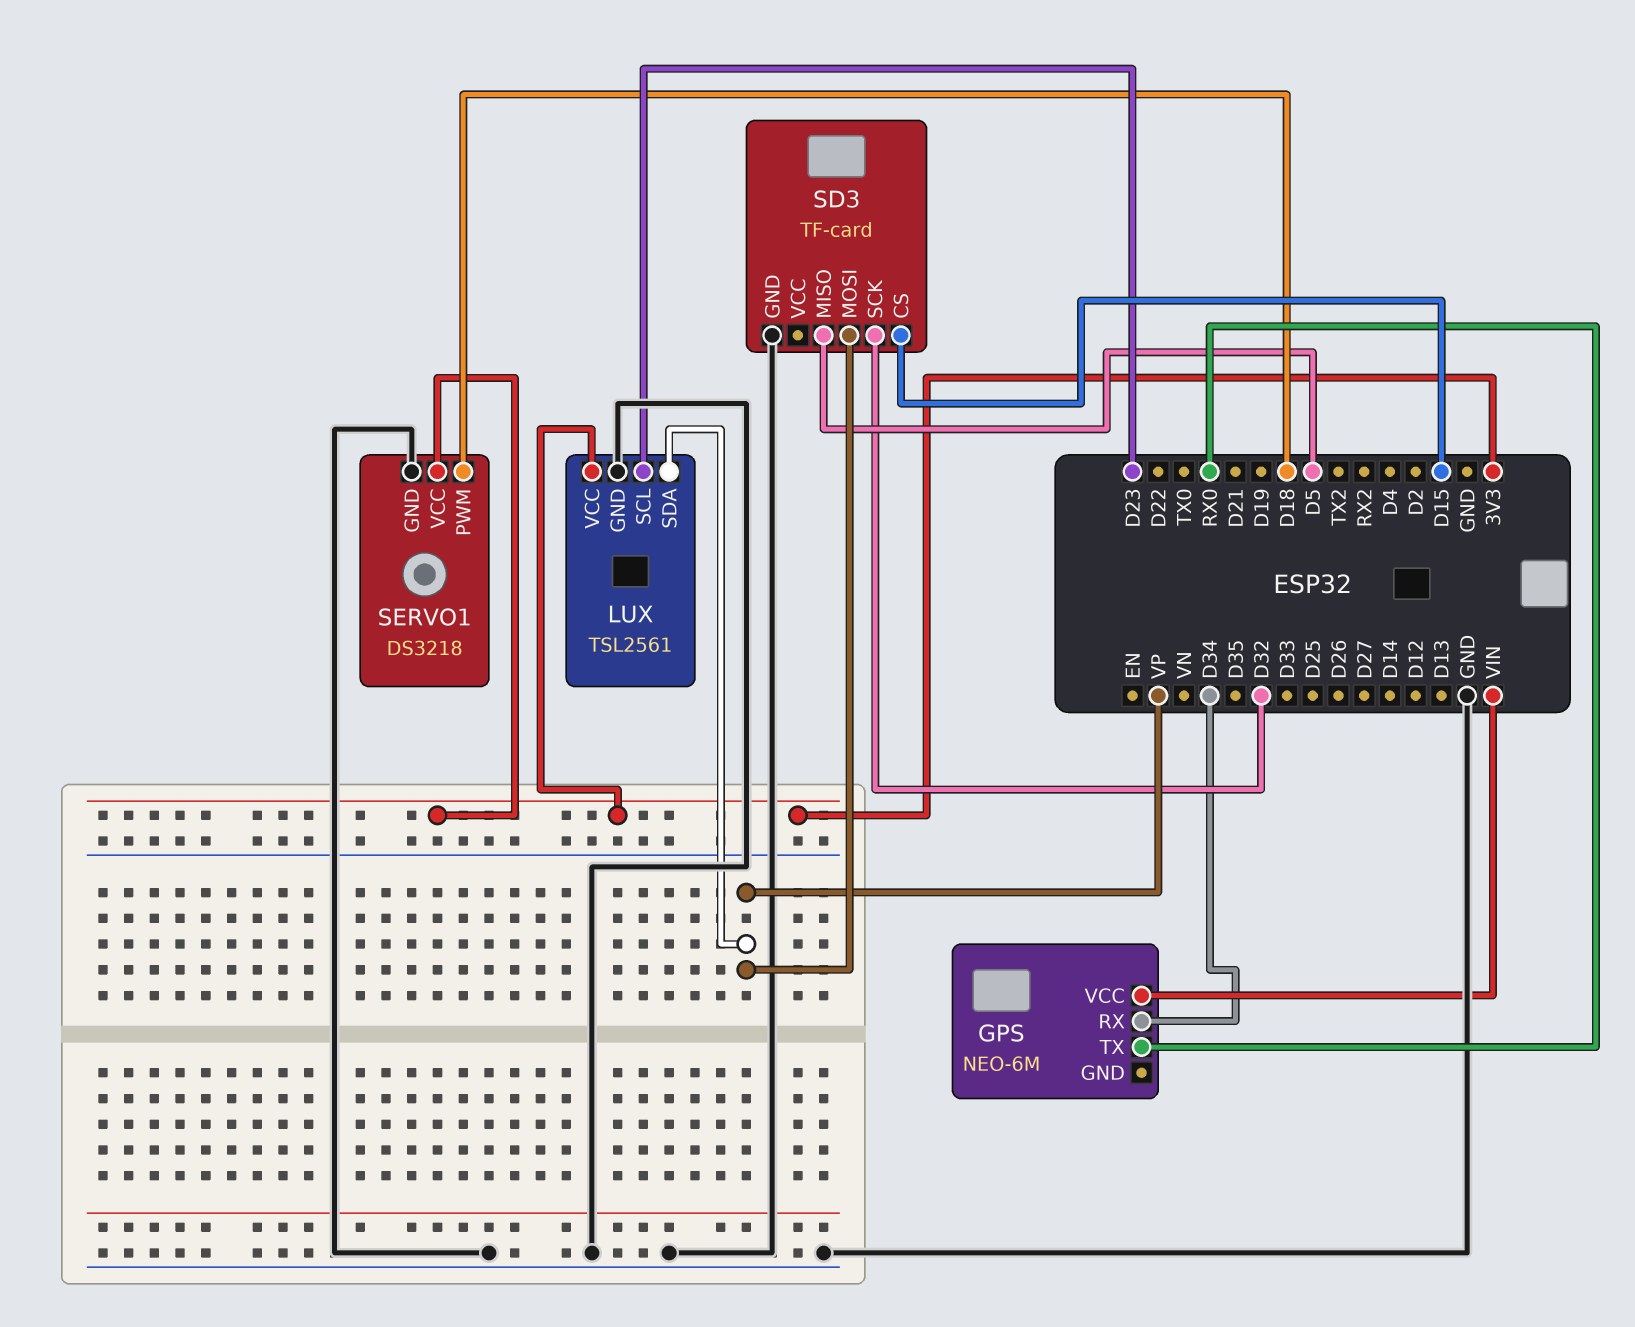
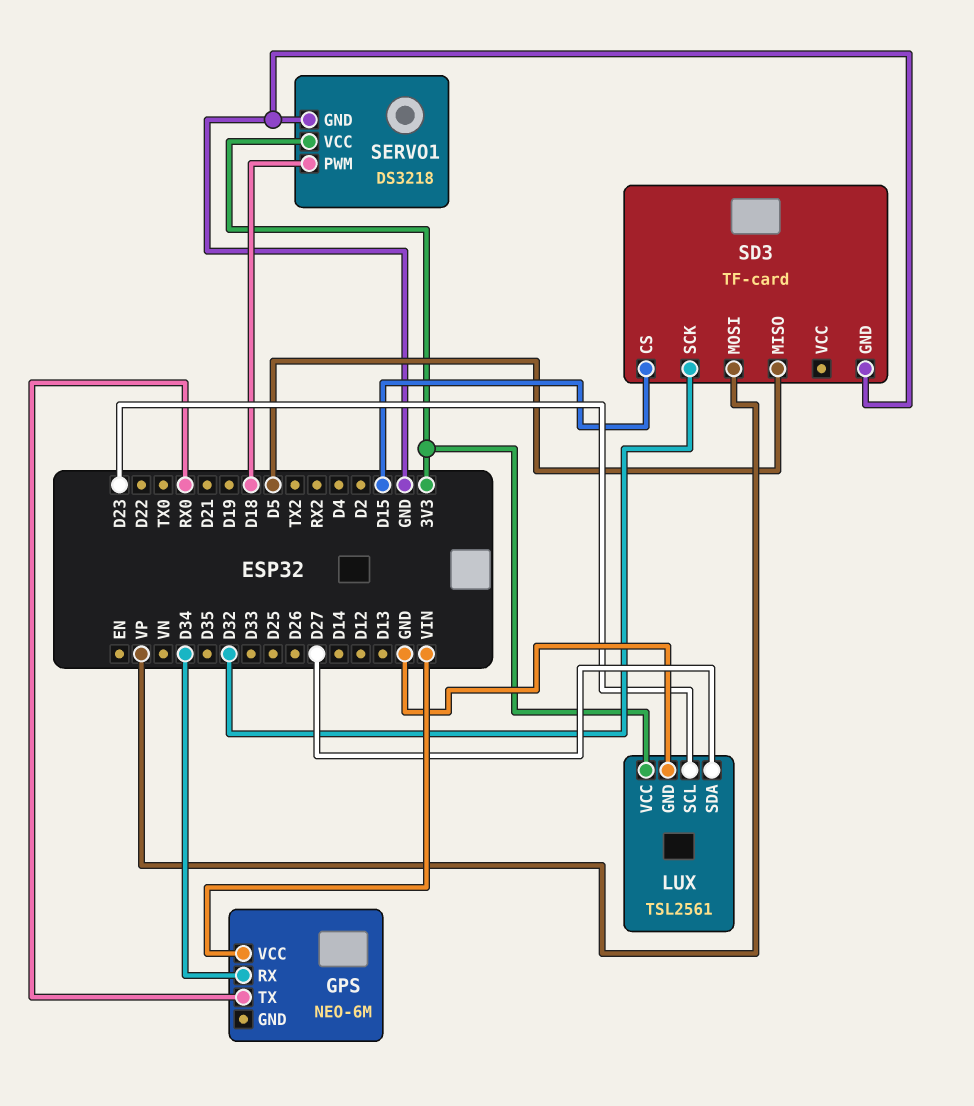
LUX pin SDA: VP -> D27

